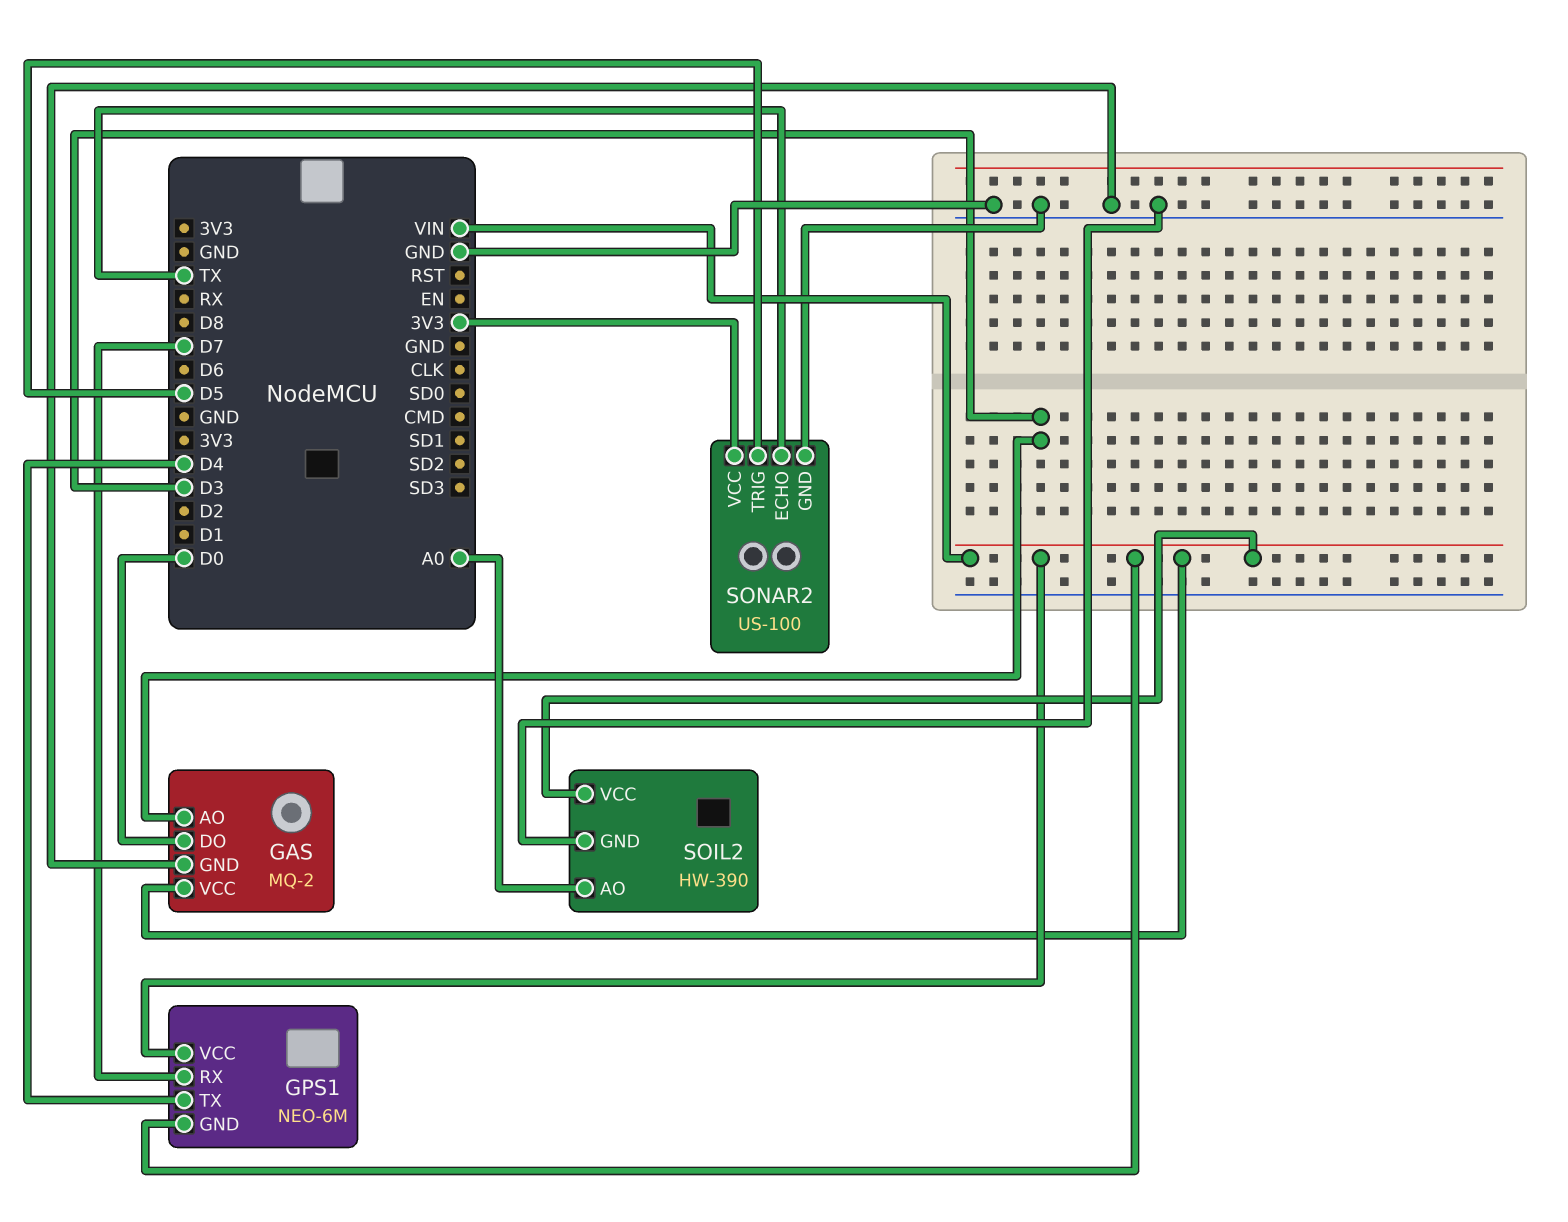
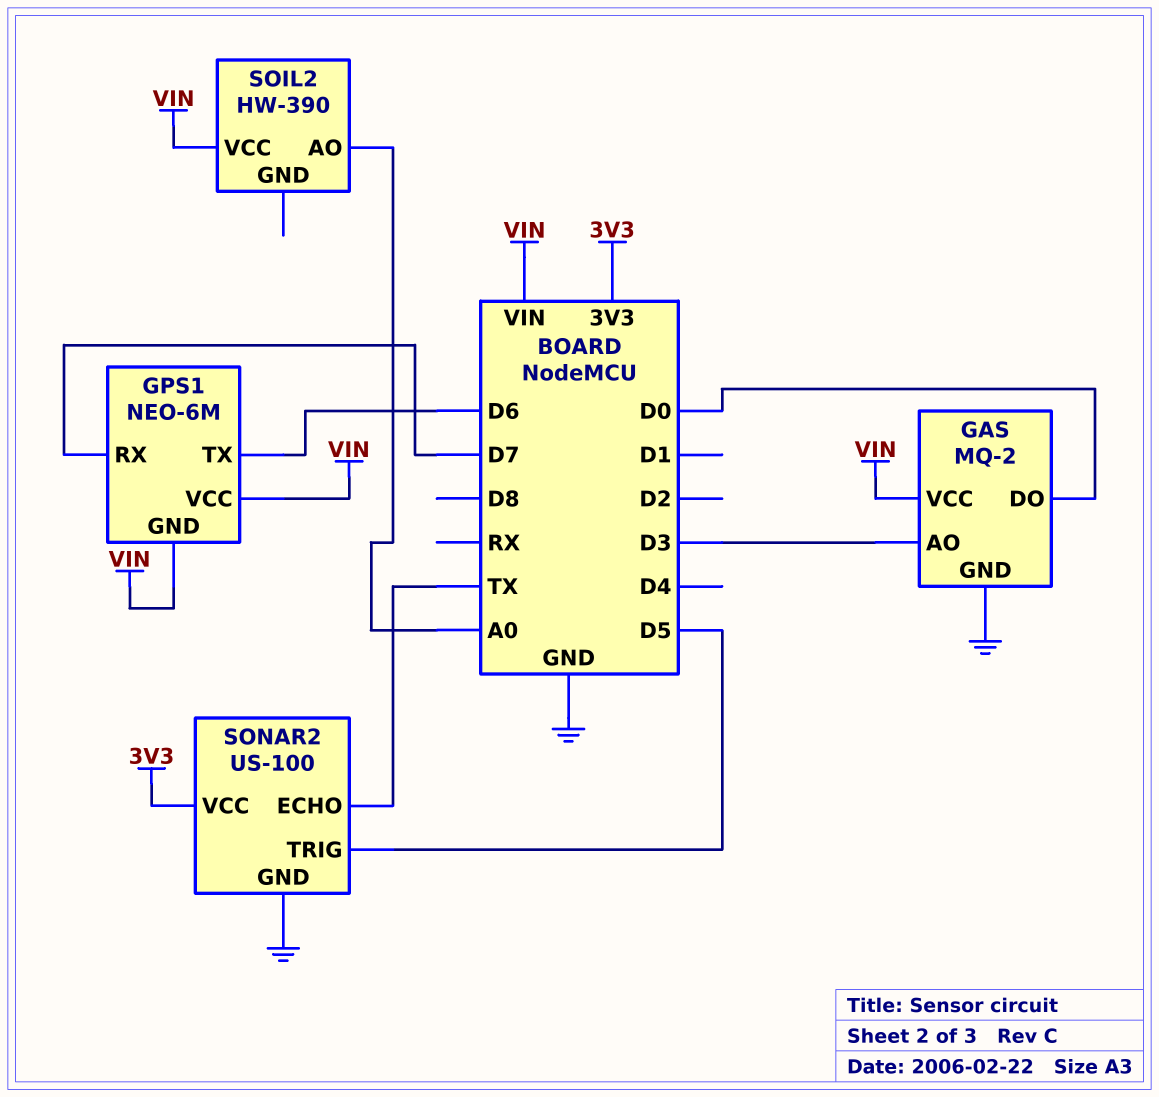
GPS1 pin TX: D4 -> D6
SOIL2 pin GND: GND -> none

